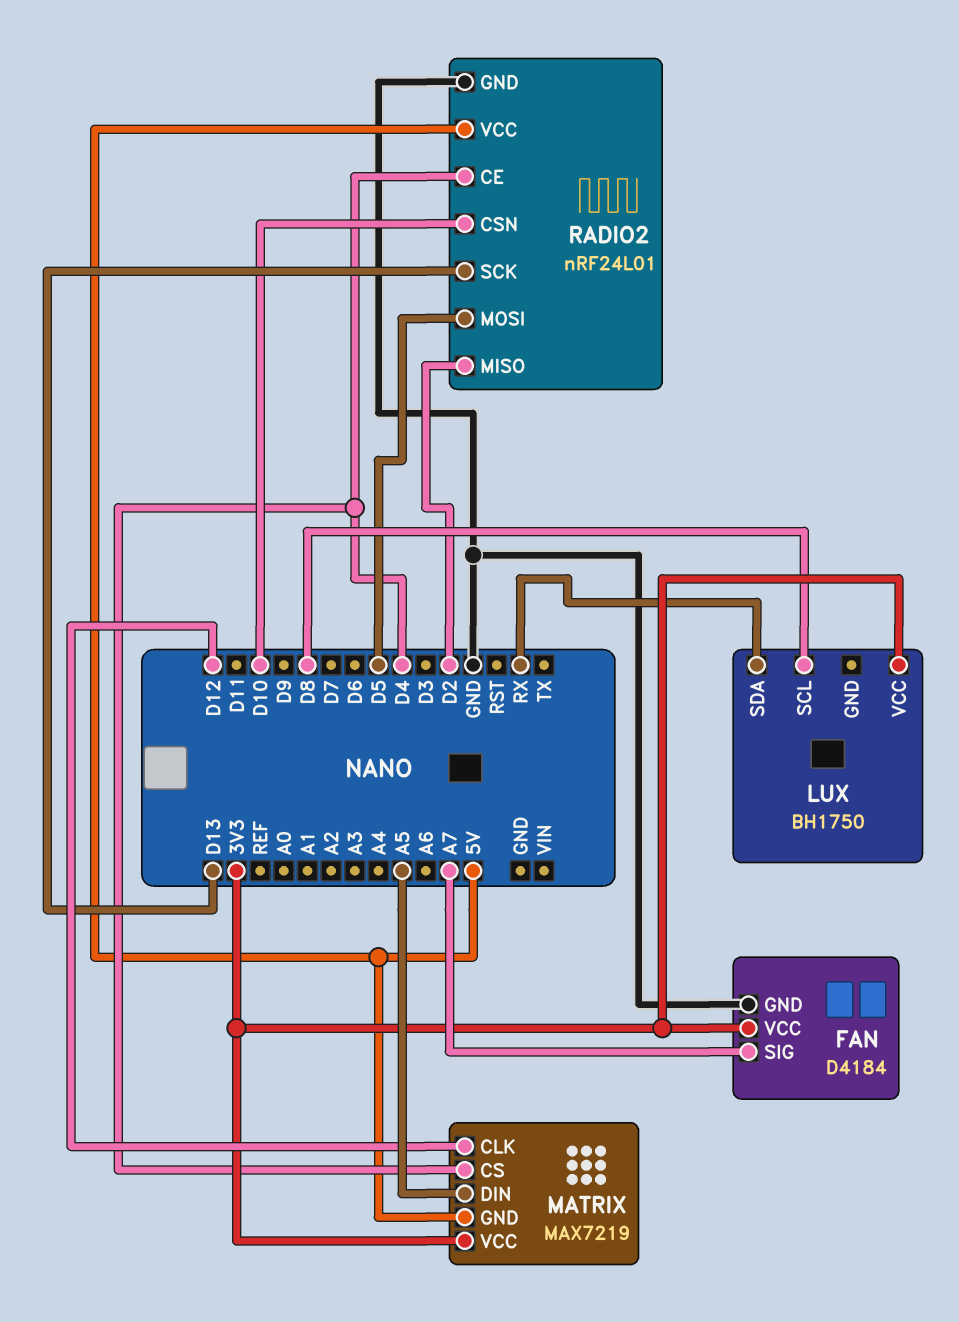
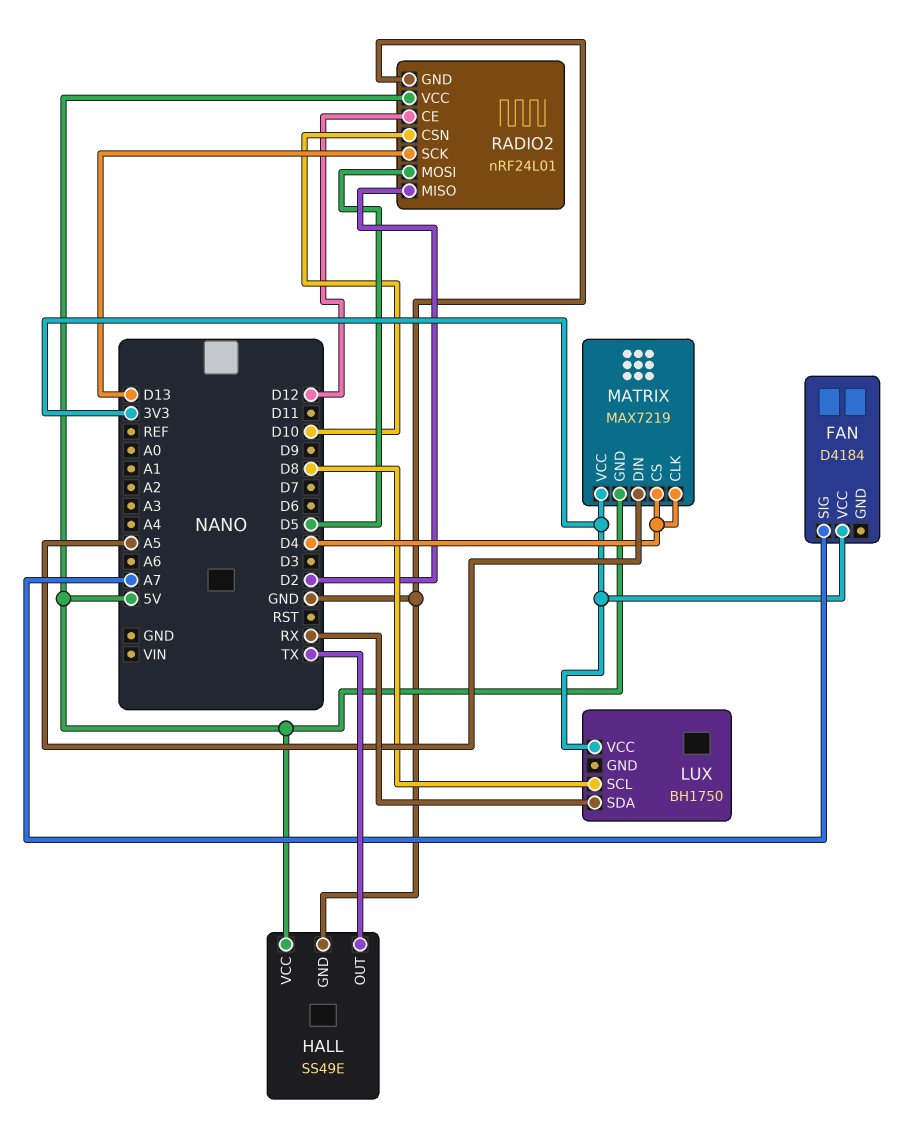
FAN pin GND: GND -> none
HALL: none -> SS49E
HALL pin GND: none -> GND
HALL pin OUT: none -> TX
HALL pin VCC: none -> 5V
MATRIX pin CLK: D12 -> D4
RADIO2 pin CE: D4 -> D12

